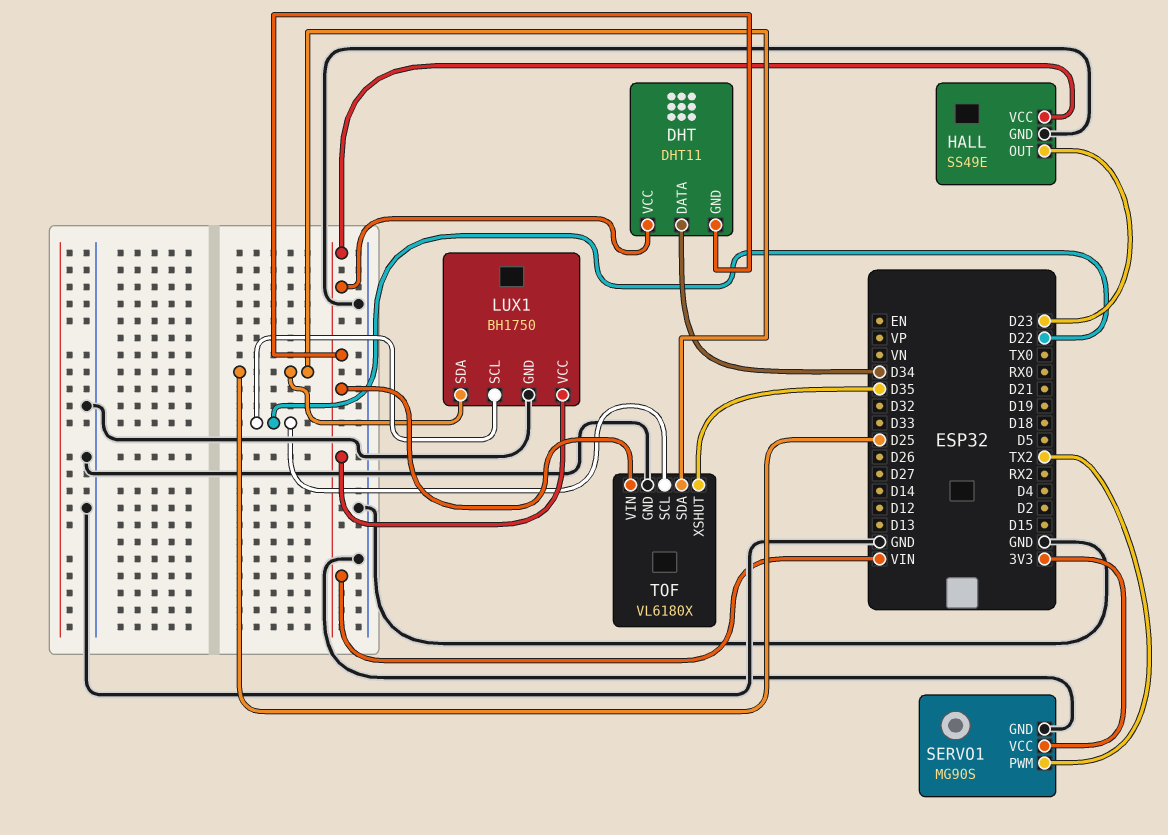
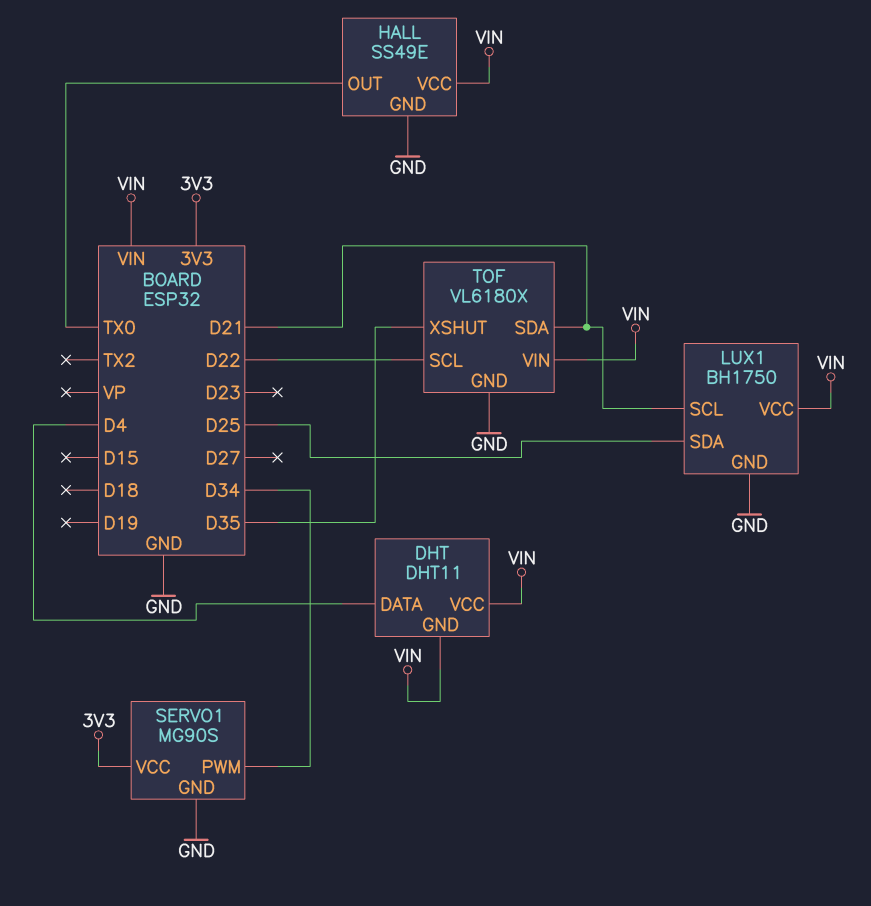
DHT pin DATA: D34 -> D4
HALL pin OUT: D23 -> TX0
LUX1 pin SCL: D22 -> D21
SERVO1 pin PWM: TX2 -> D34
TOF pin SDA: D25 -> D21

